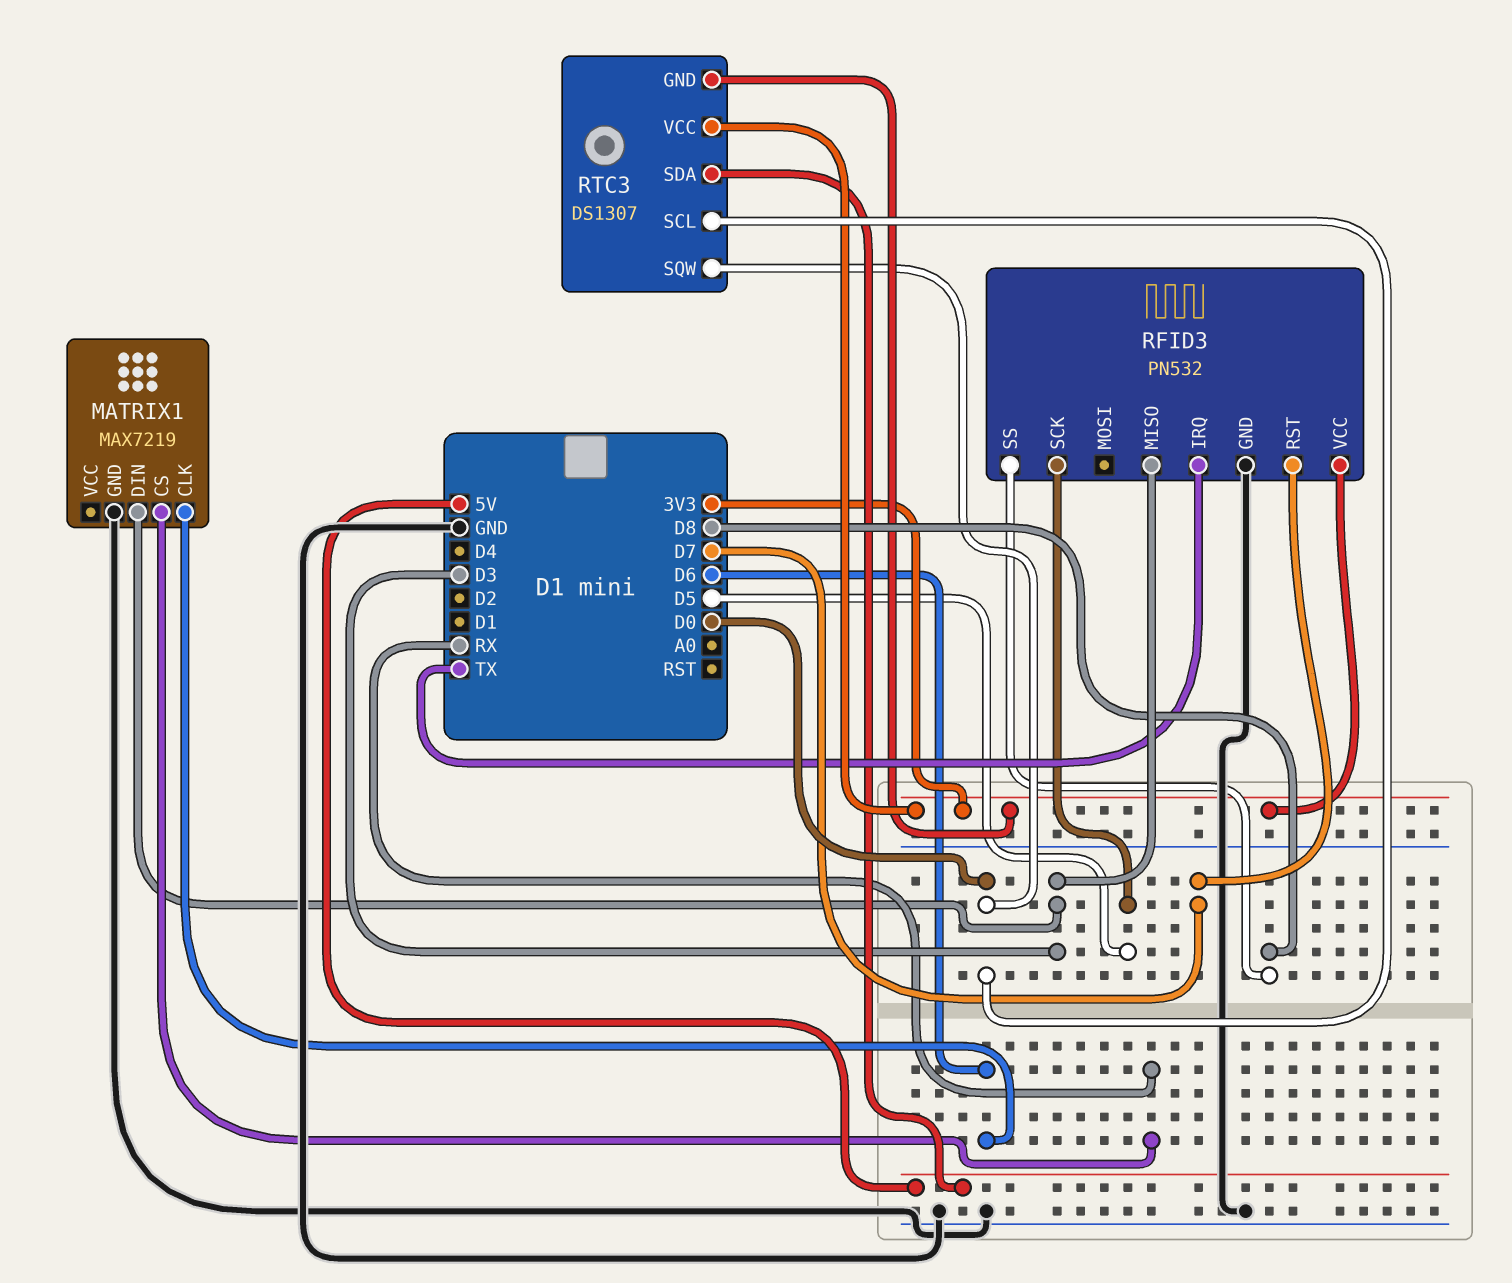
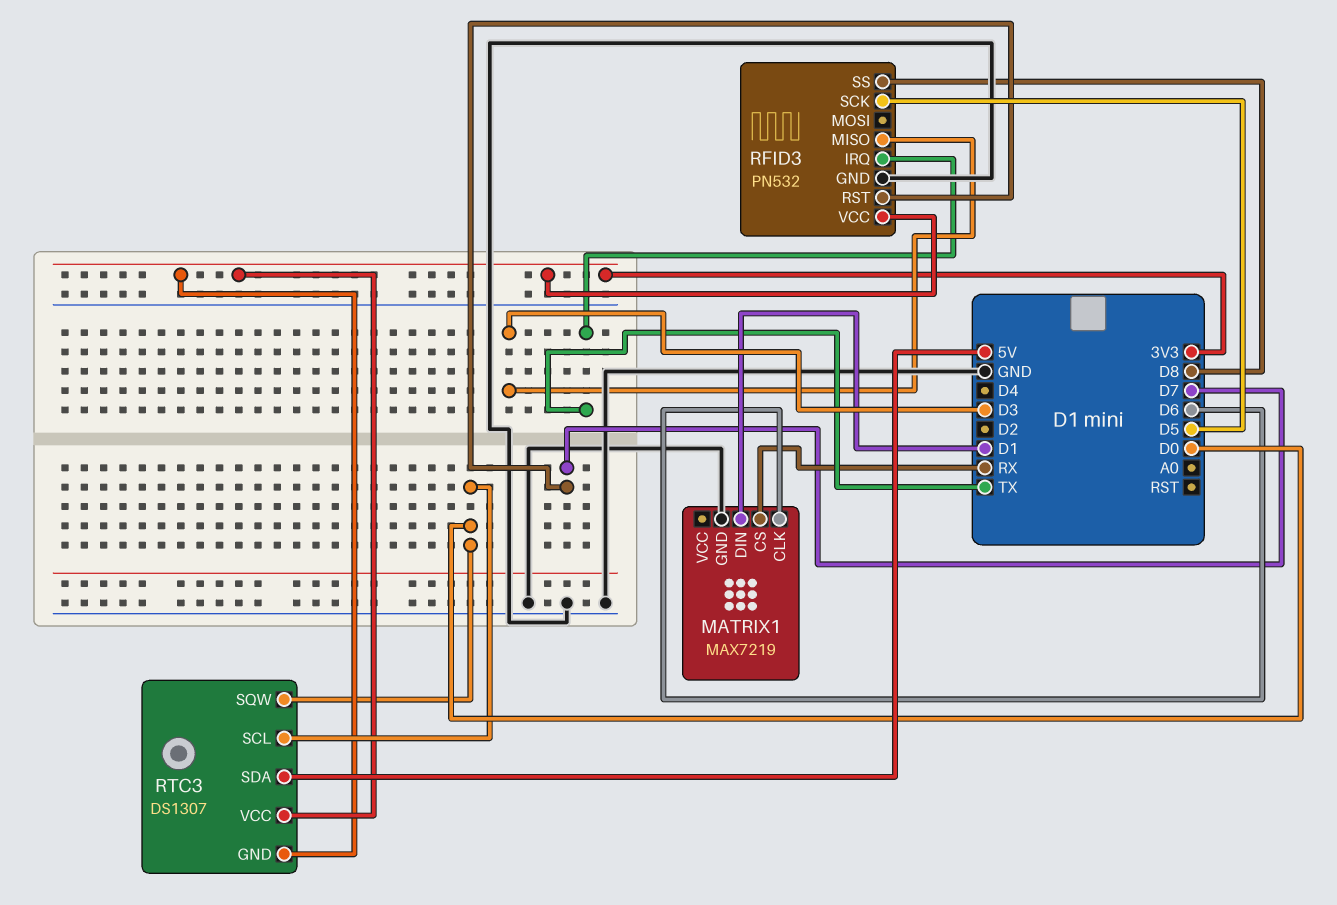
MATRIX1 pin DIN: D3 -> D1

